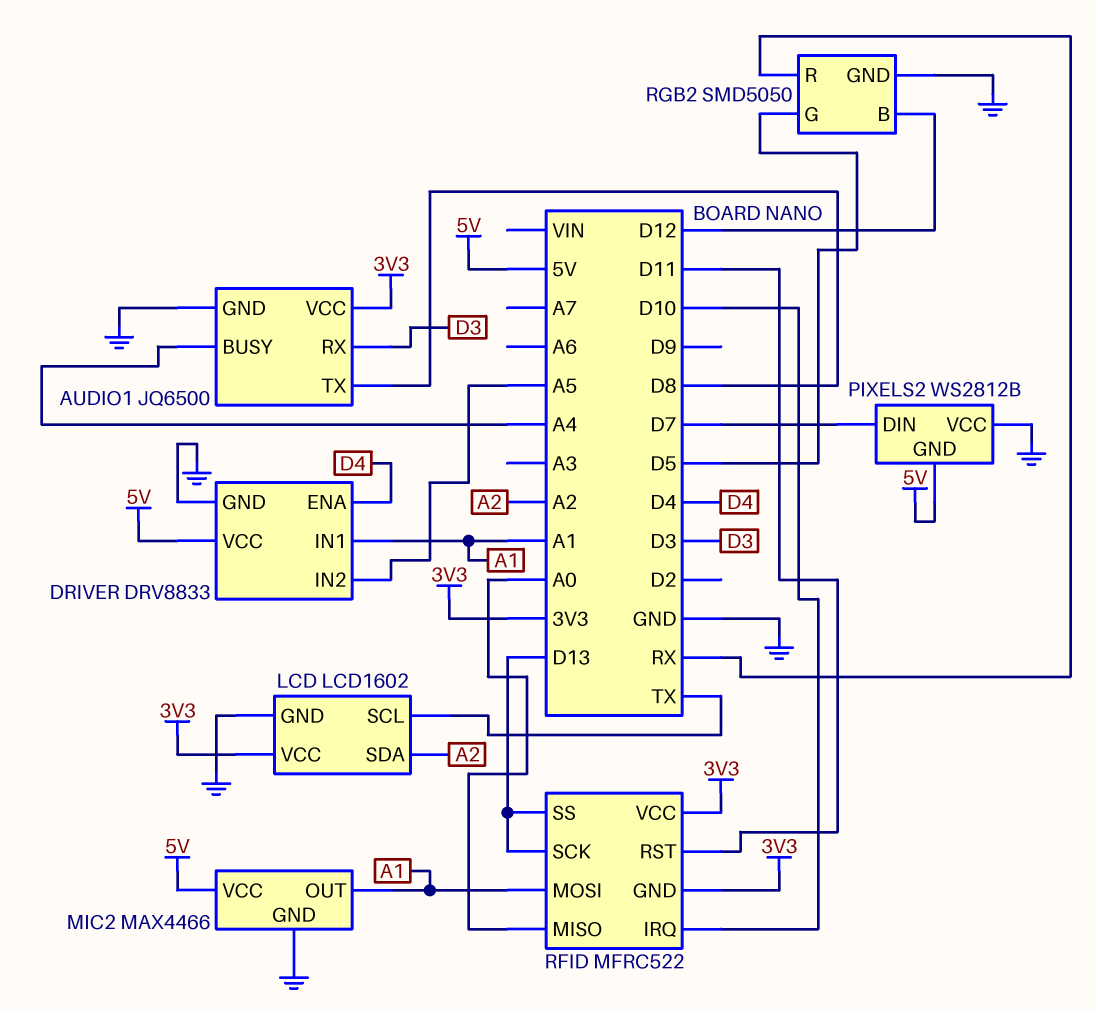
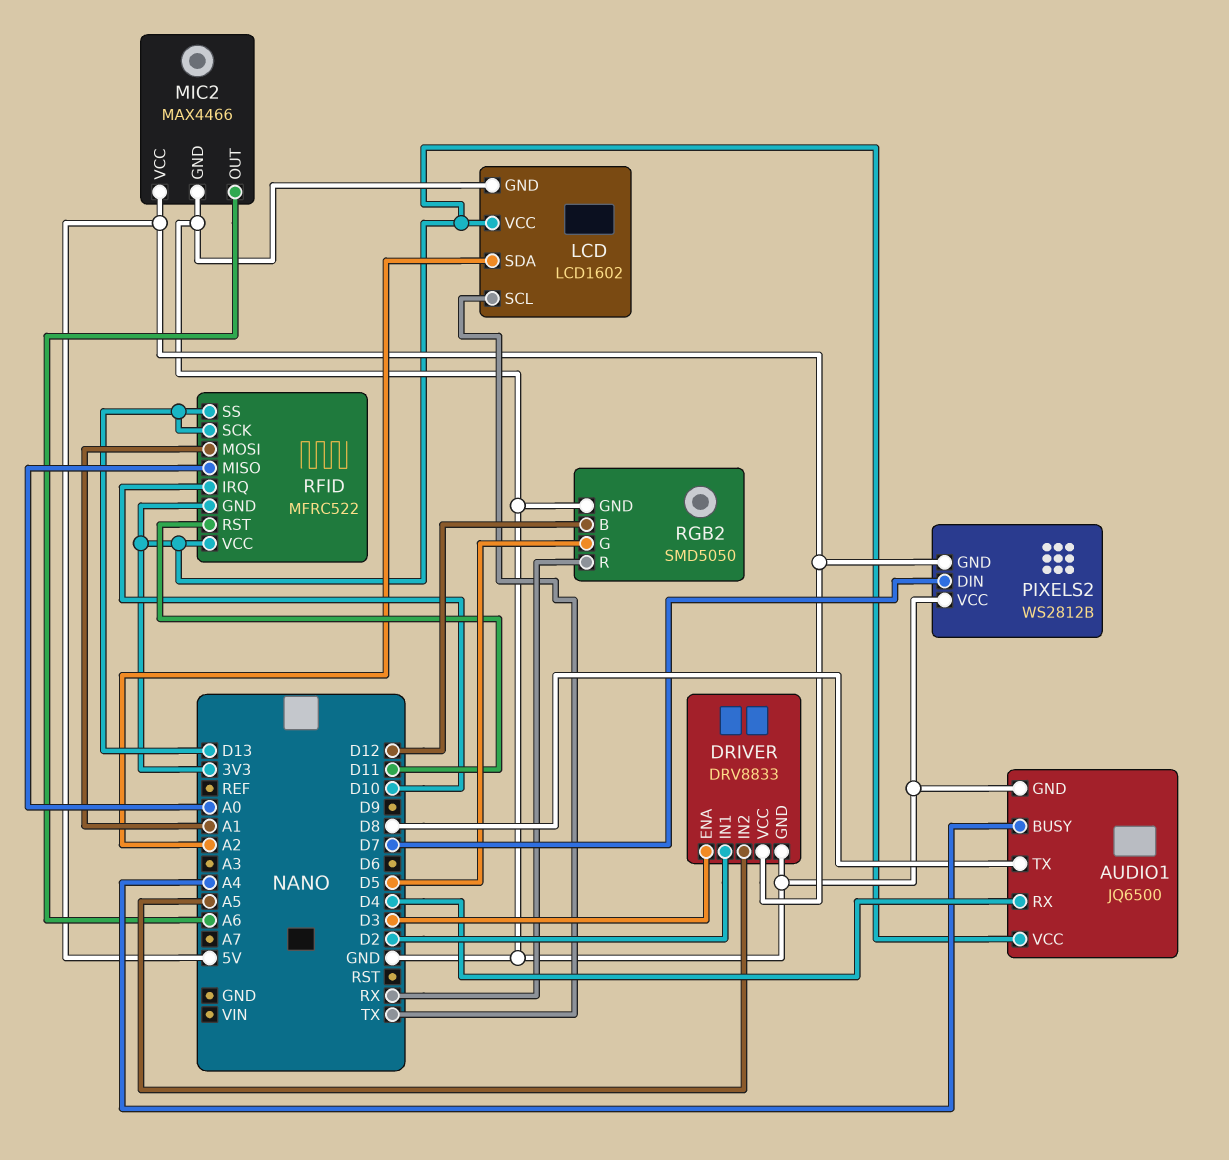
AUDIO1 pin RX: D3 -> D4
DRIVER pin ENA: D4 -> D3
DRIVER pin IN1: A1 -> D2
MIC2 pin OUT: A1 -> A6

